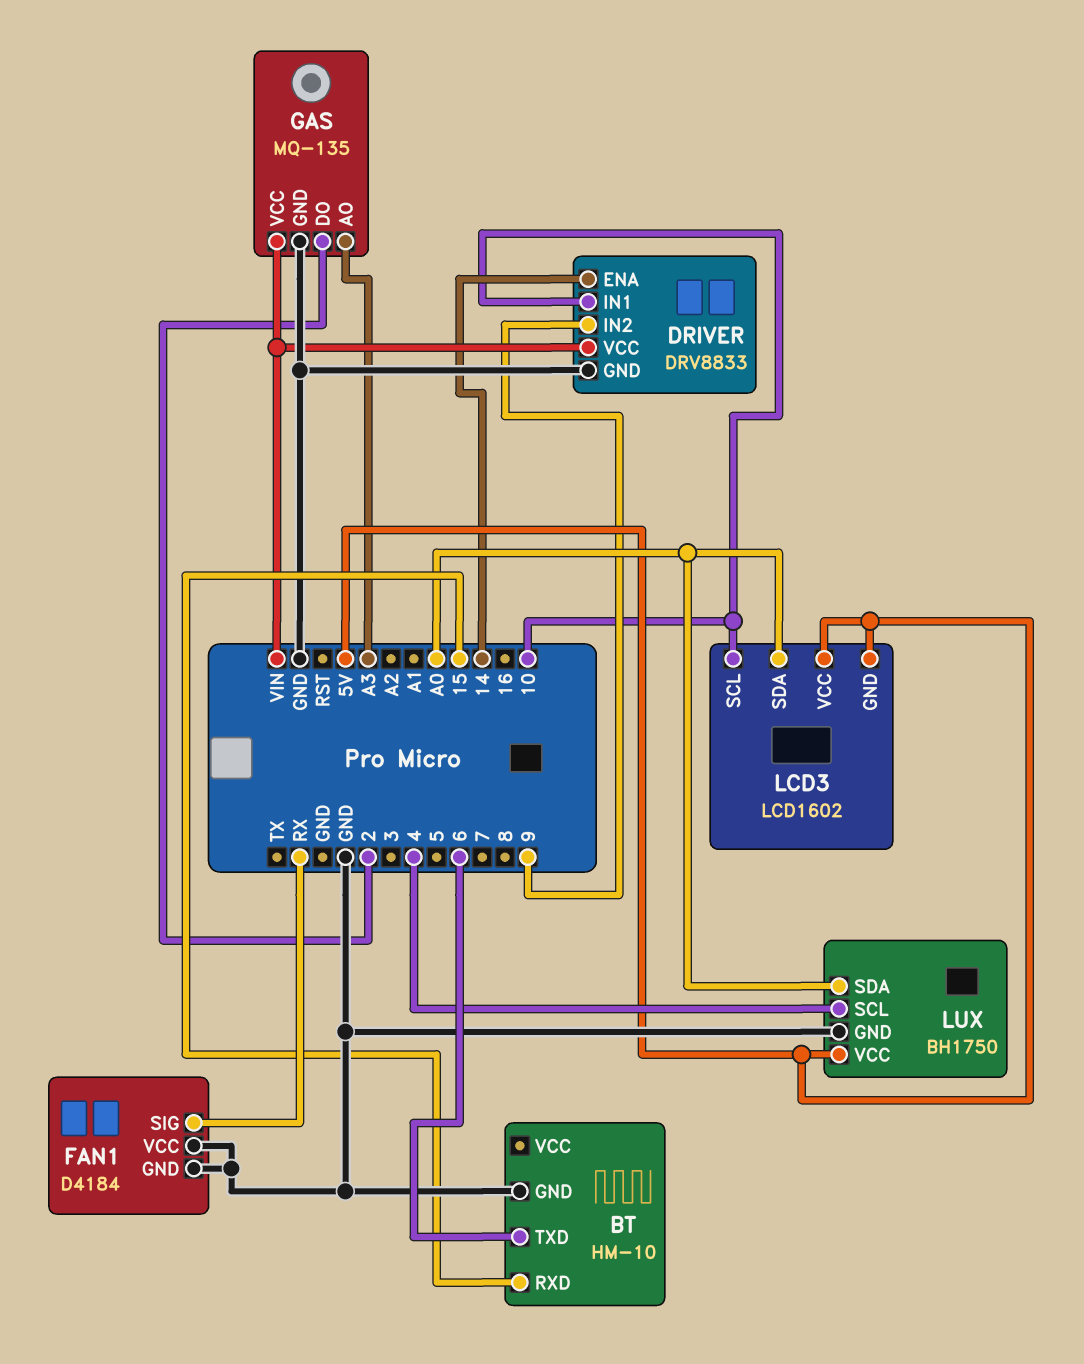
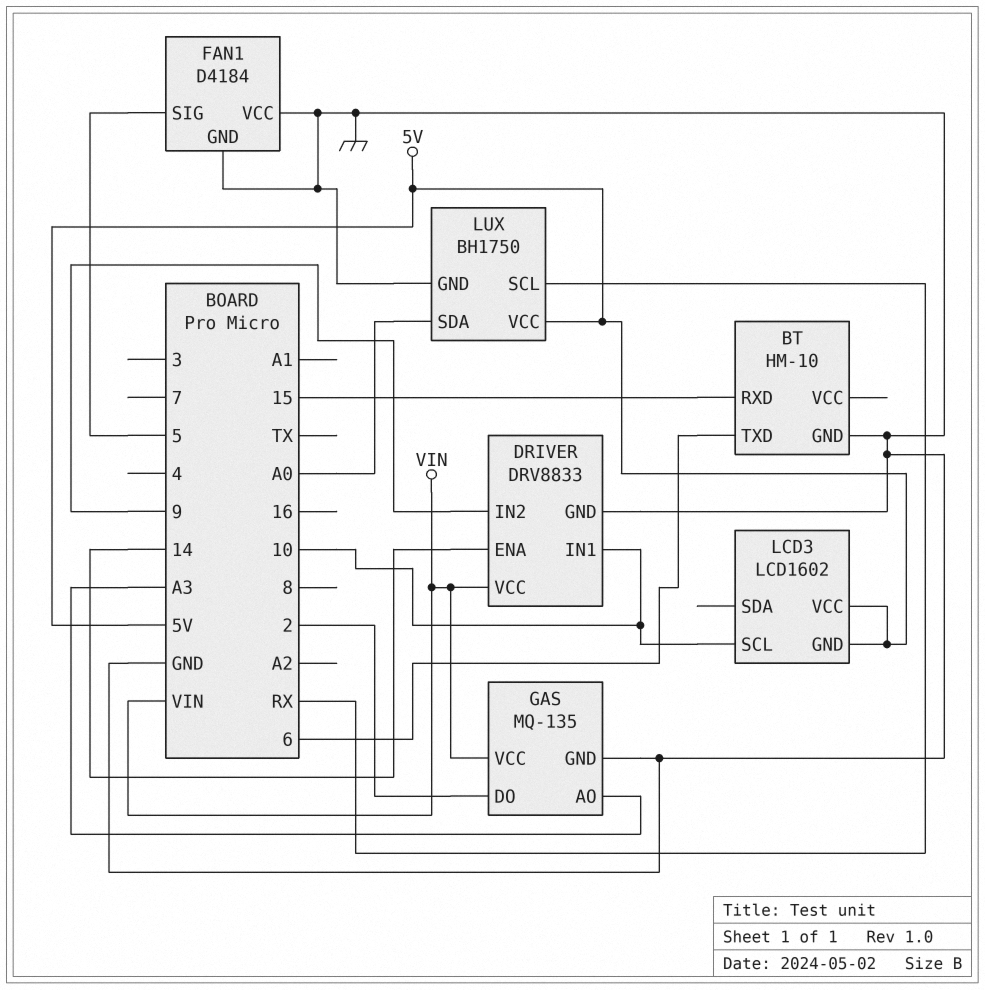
FAN1 pin SIG: RX -> 5
LCD3 pin SDA: A0 -> none
LUX pin SCL: 4 -> RX

